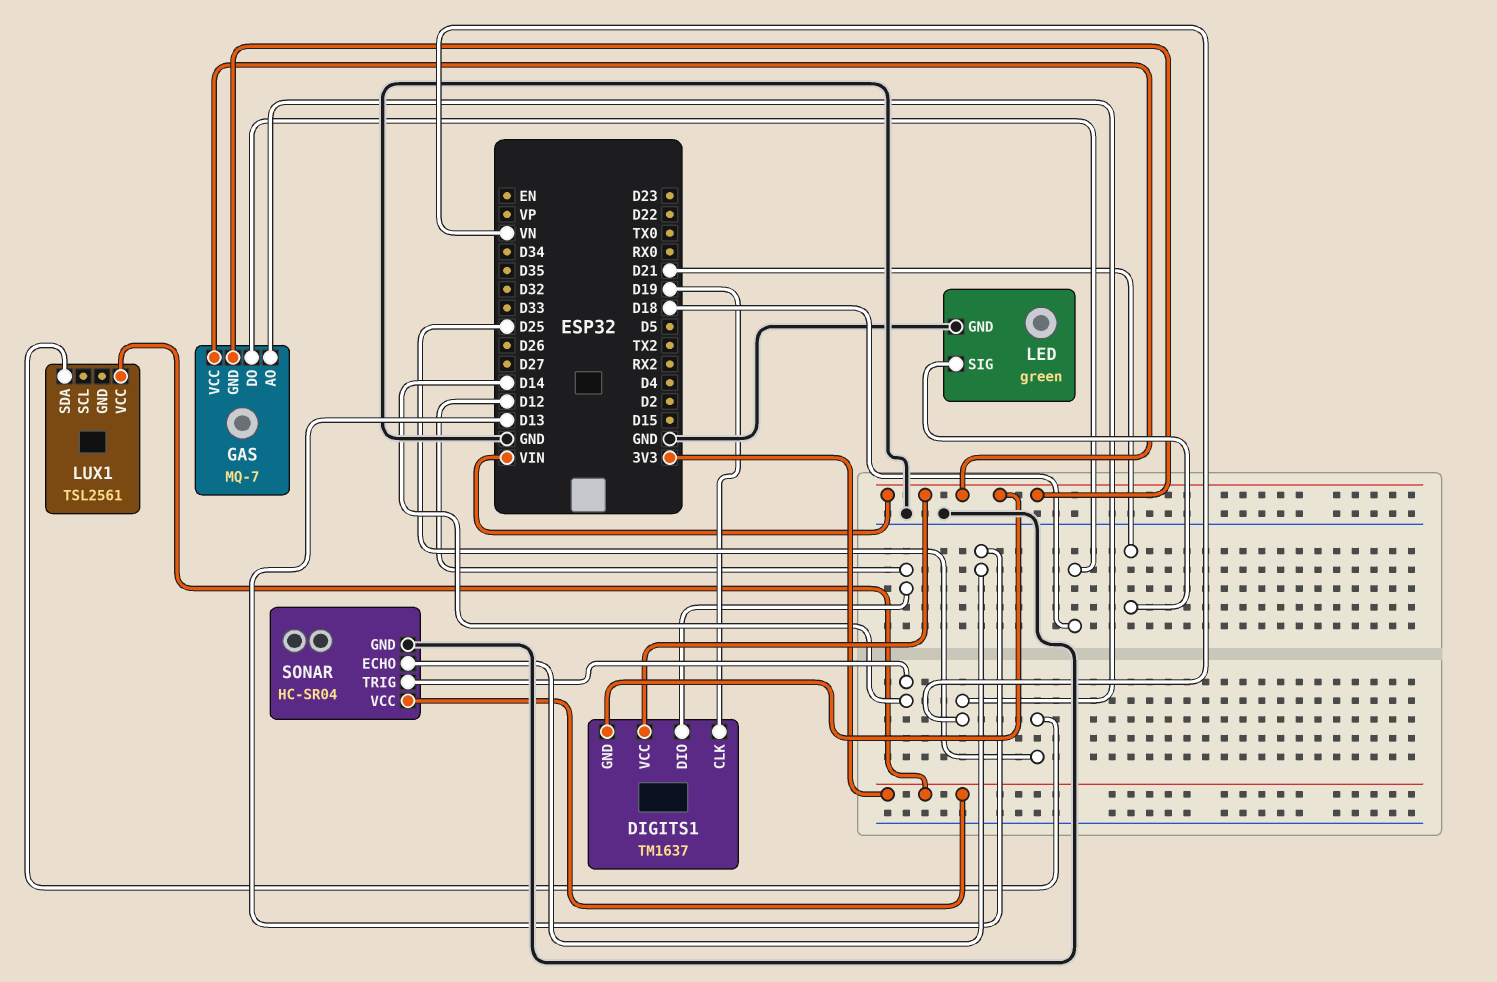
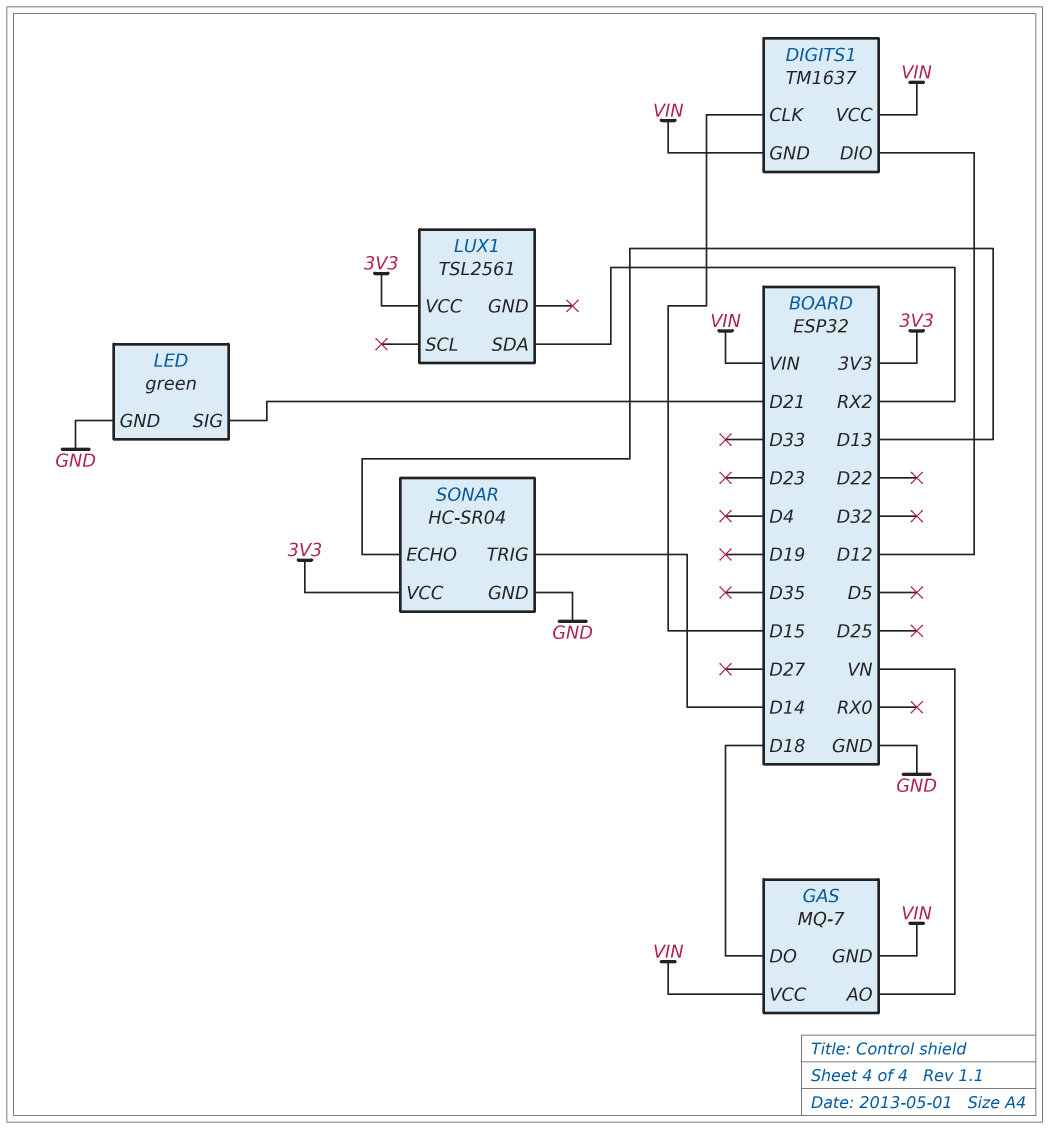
DIGITS1 pin CLK: D19 -> D15
LUX1 pin SDA: D25 -> RX2

